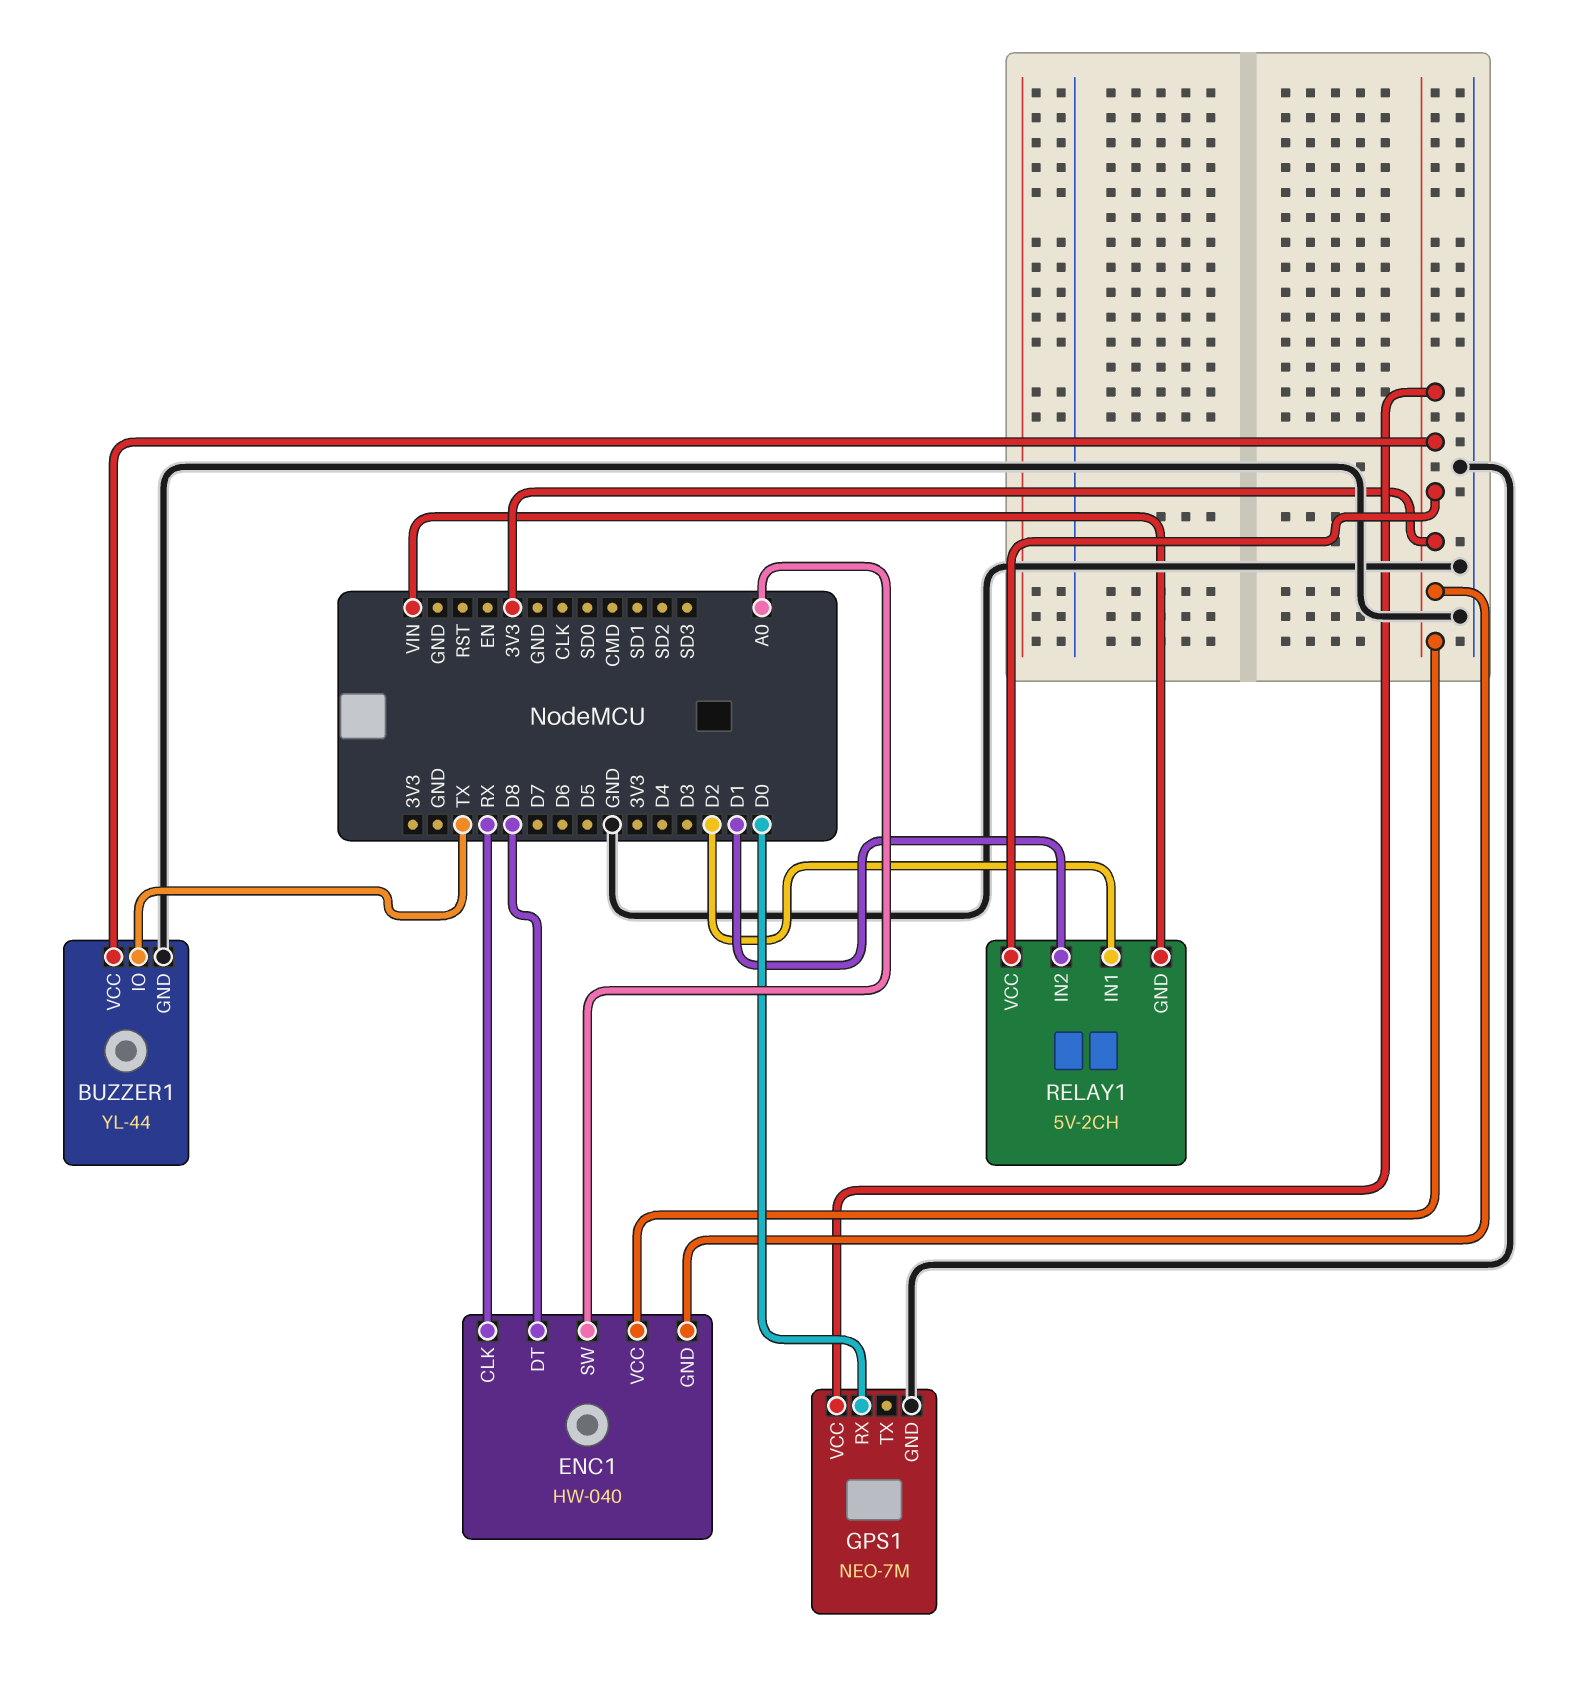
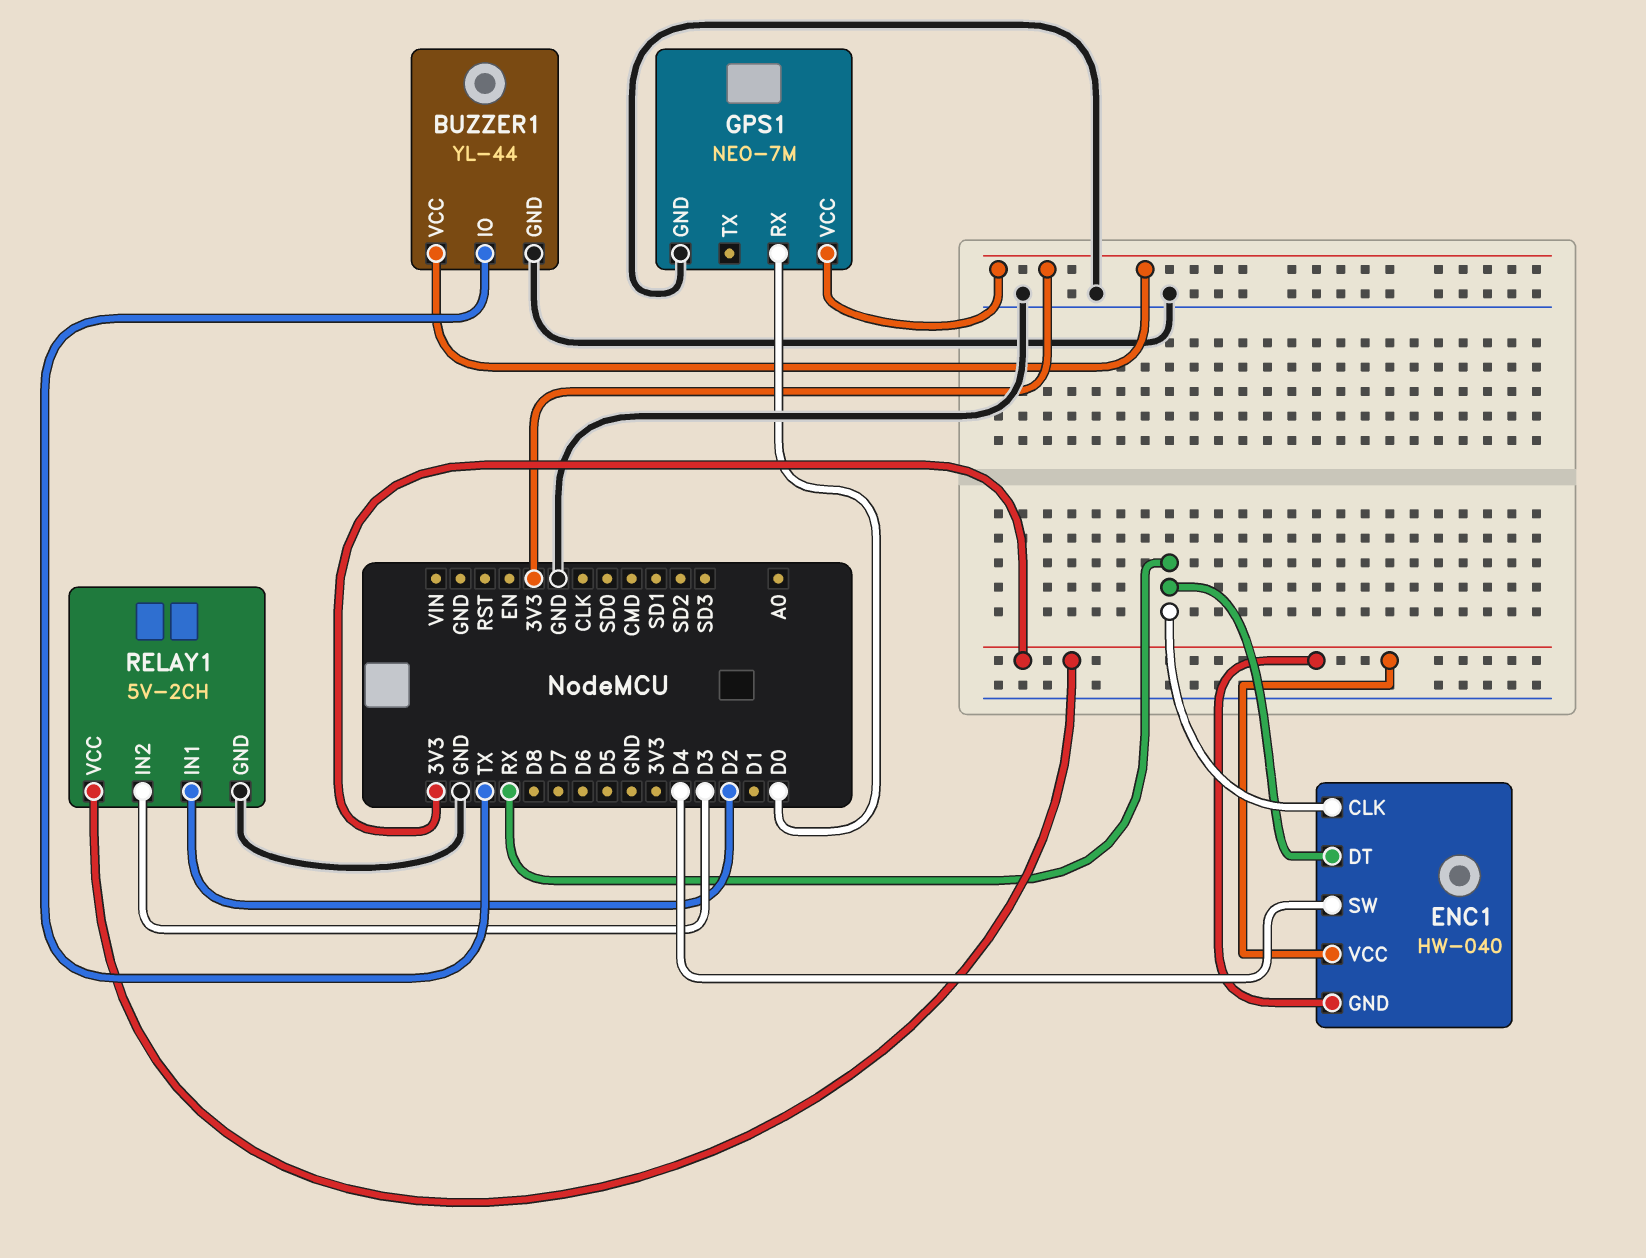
ENC1 pin DT: D8 -> RX
ENC1 pin SW: A0 -> D4
RELAY1 pin GND: VIN -> GND
RELAY1 pin IN2: D1 -> D3

